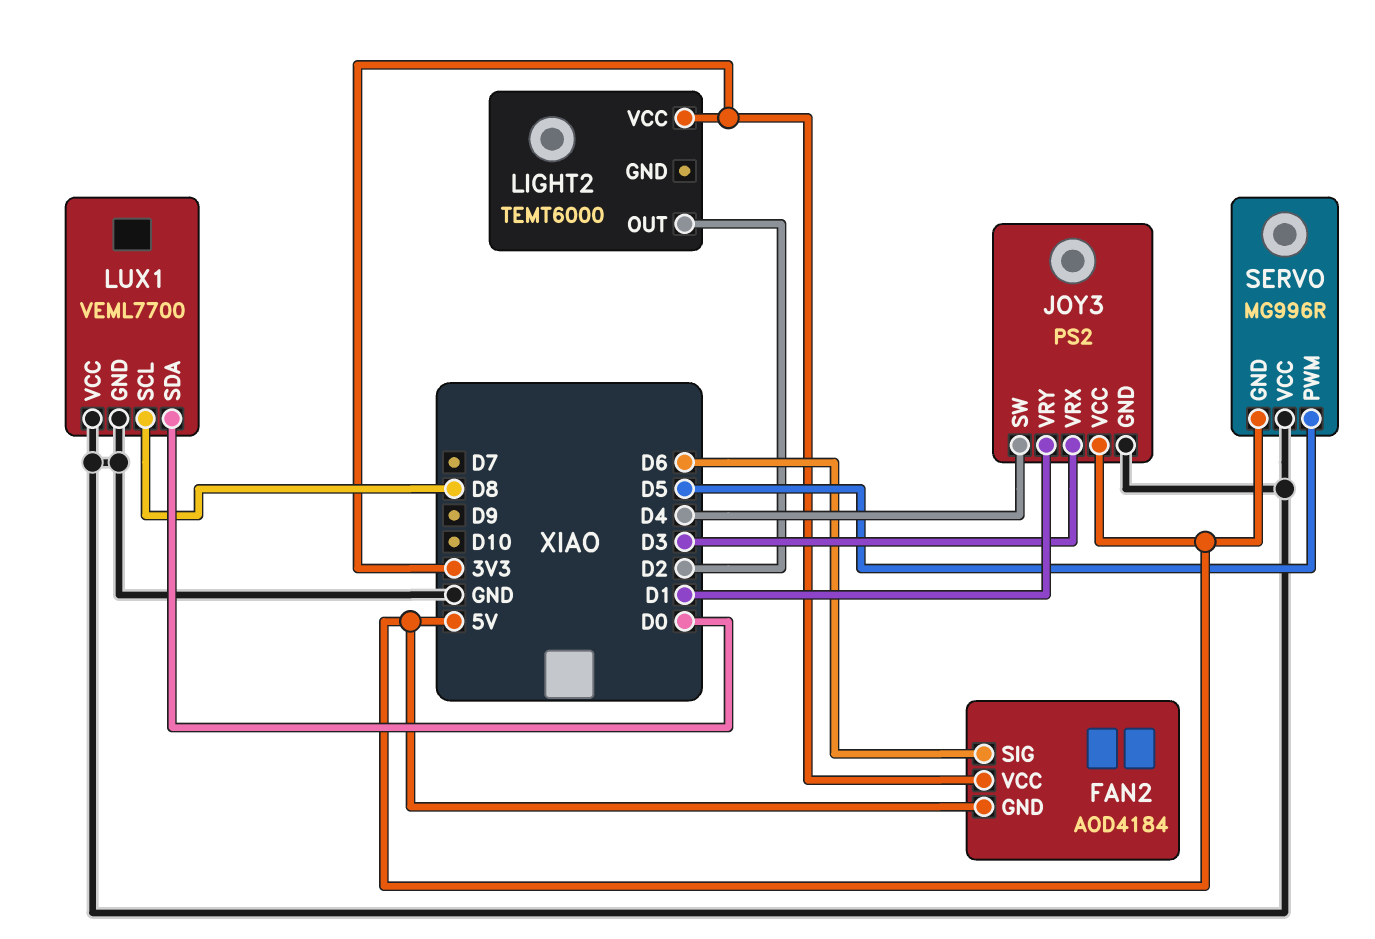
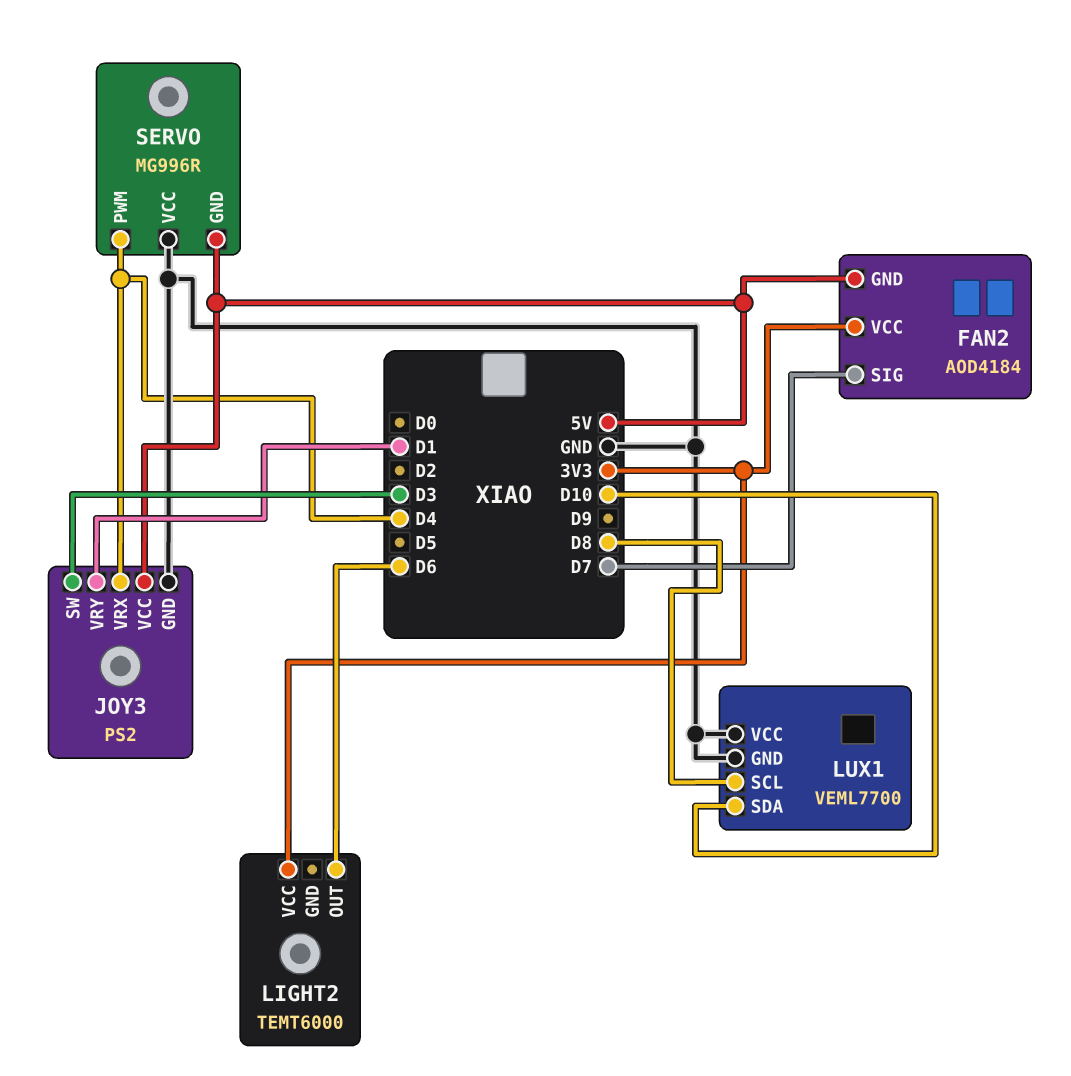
FAN2 pin SIG: D6 -> D7
JOY3 pin SW: D4 -> D3
JOY3 pin VRX: D3 -> D4
LIGHT2 pin OUT: D2 -> D6
LUX1 pin SDA: D0 -> D10
SERVO pin PWM: D5 -> D4

